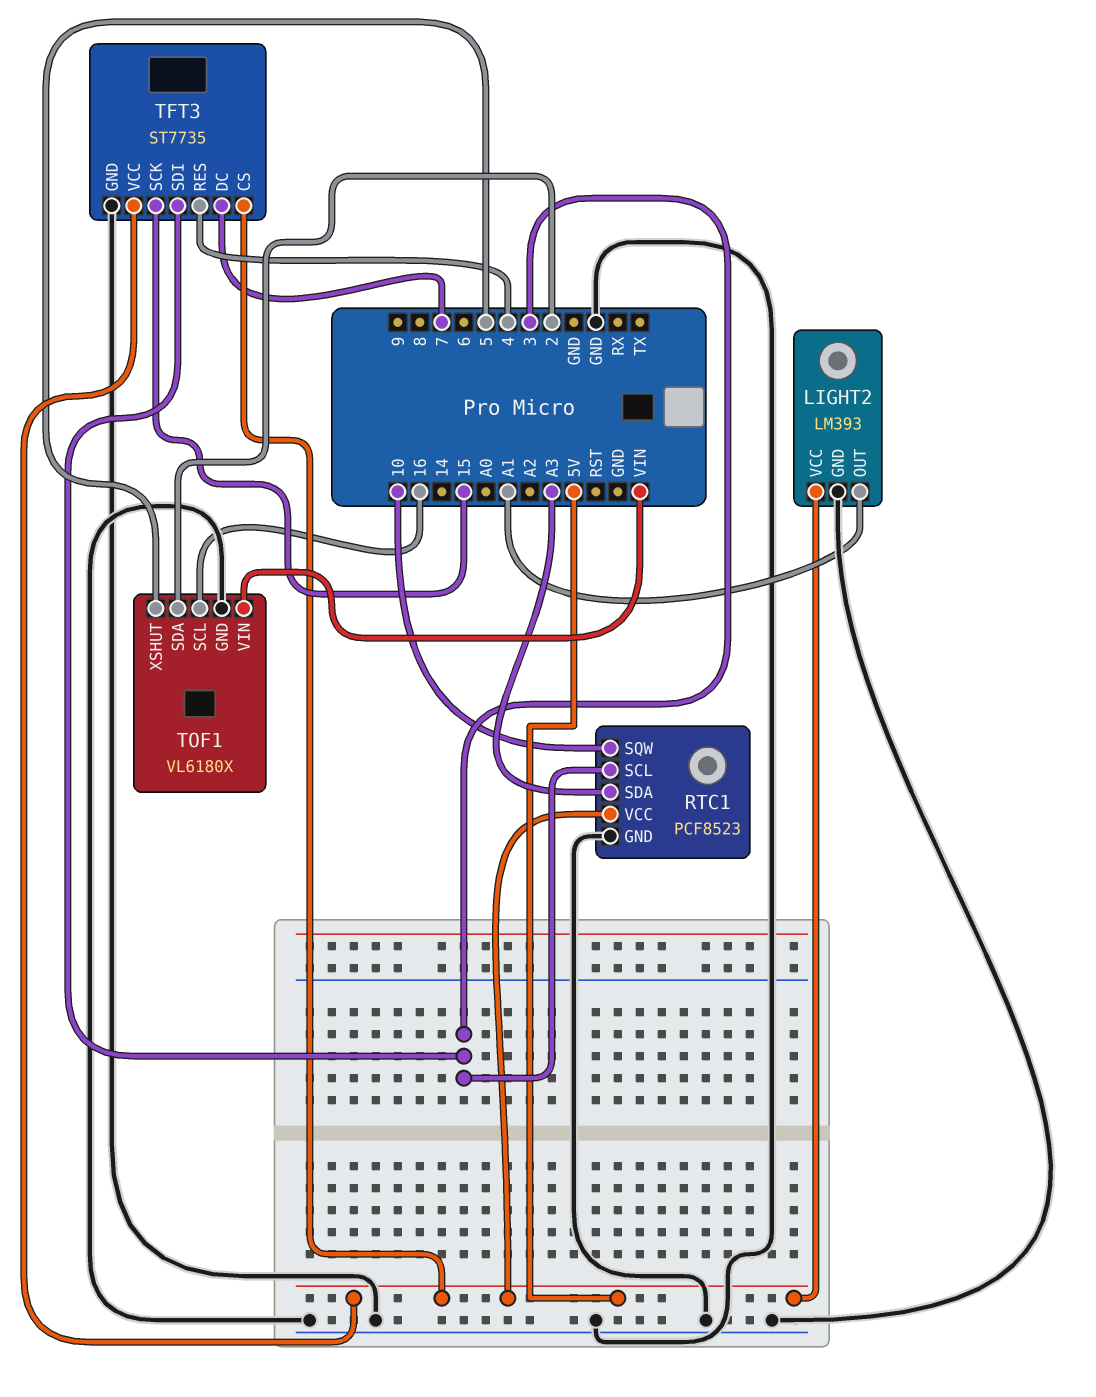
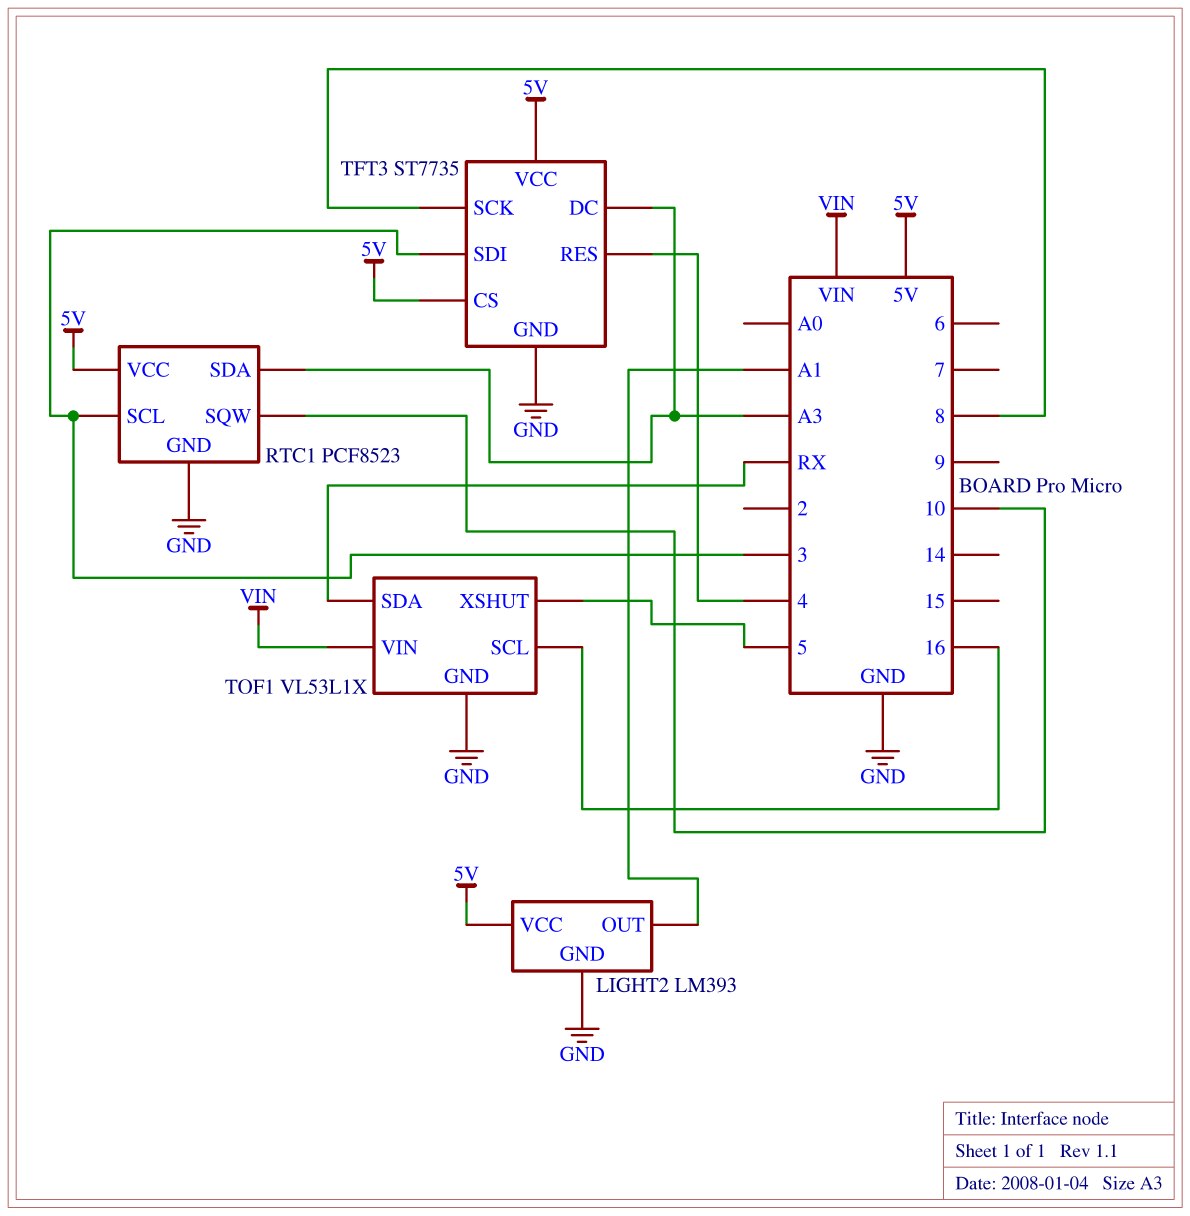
TFT3 pin DC: 7 -> A3
TFT3 pin SCK: 15 -> 8
TOF1: VL6180X -> VL53L1X
TOF1 pin SDA: 2 -> RX

